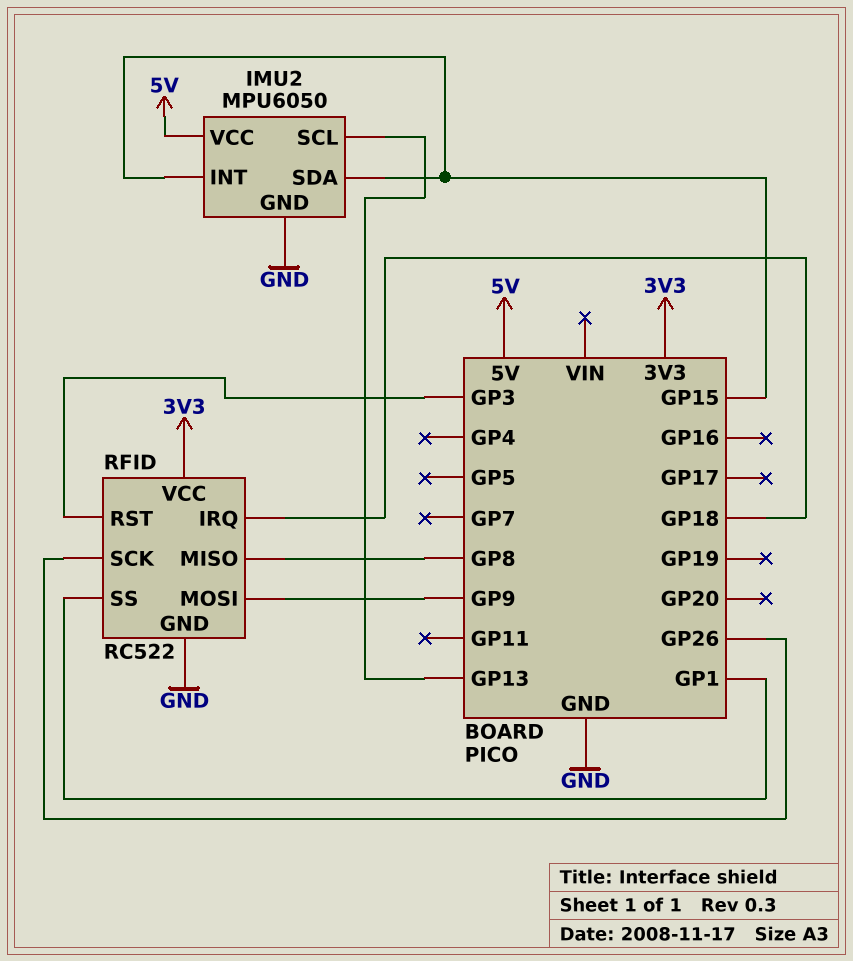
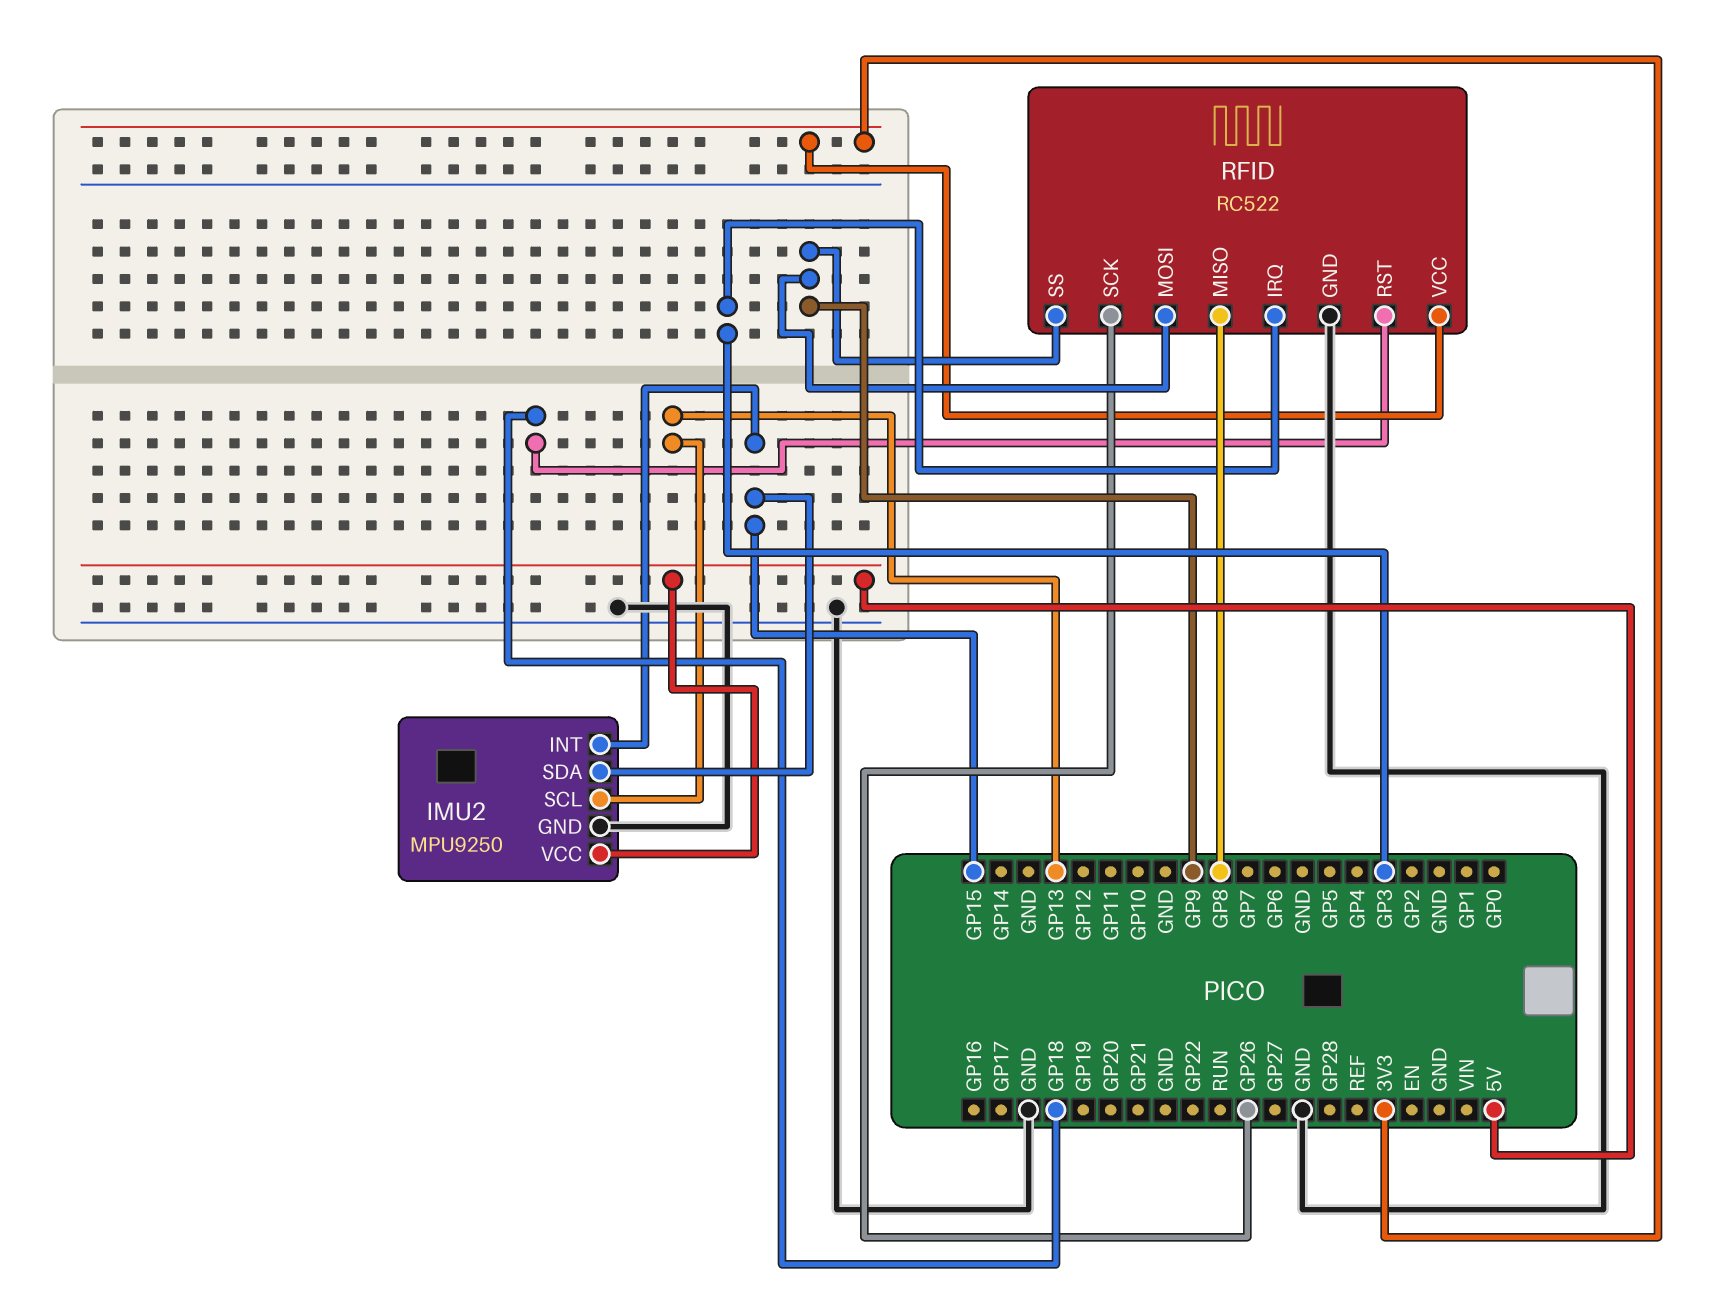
IMU2: MPU6050 -> MPU9250
RFID pin IRQ: GP18 -> GP3
RFID pin RST: GP3 -> GP18
RFID pin SS: GP1 -> GP9

